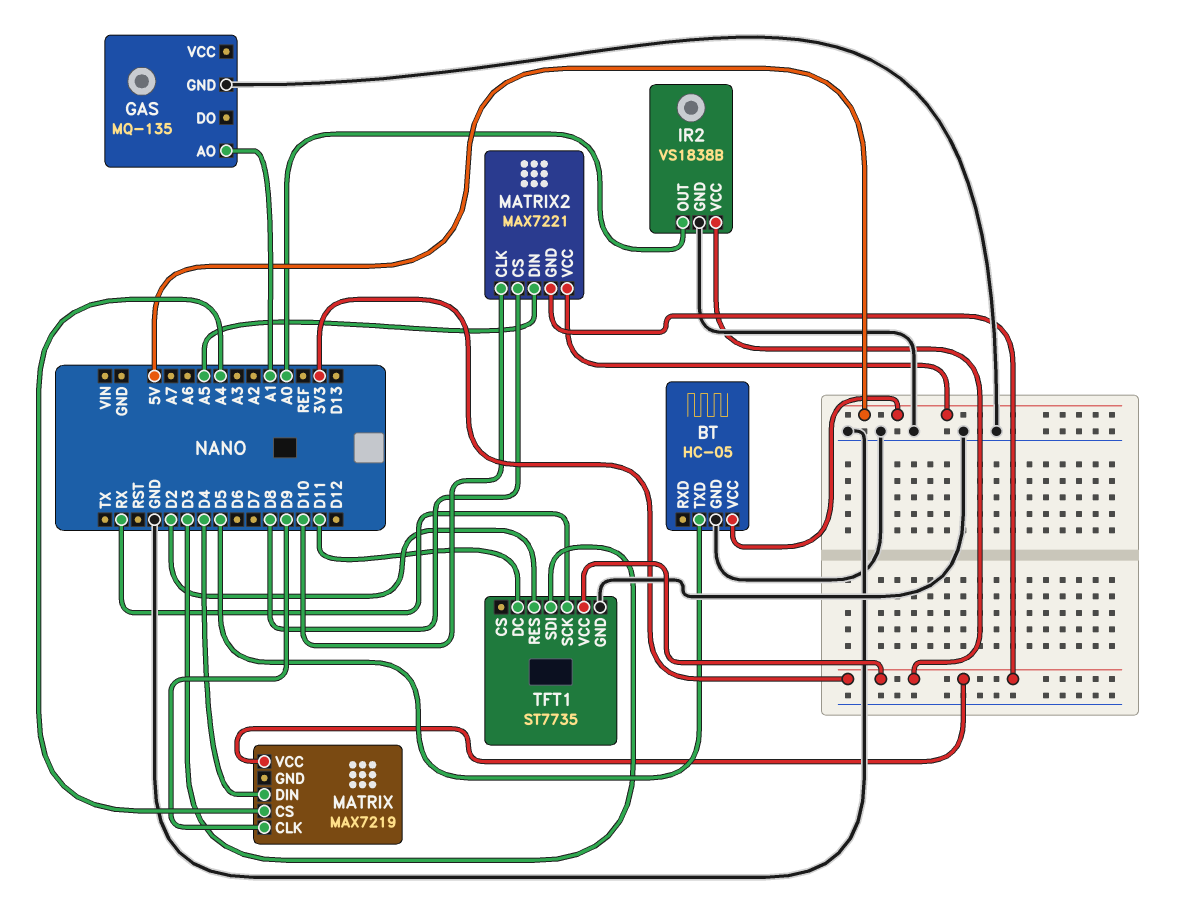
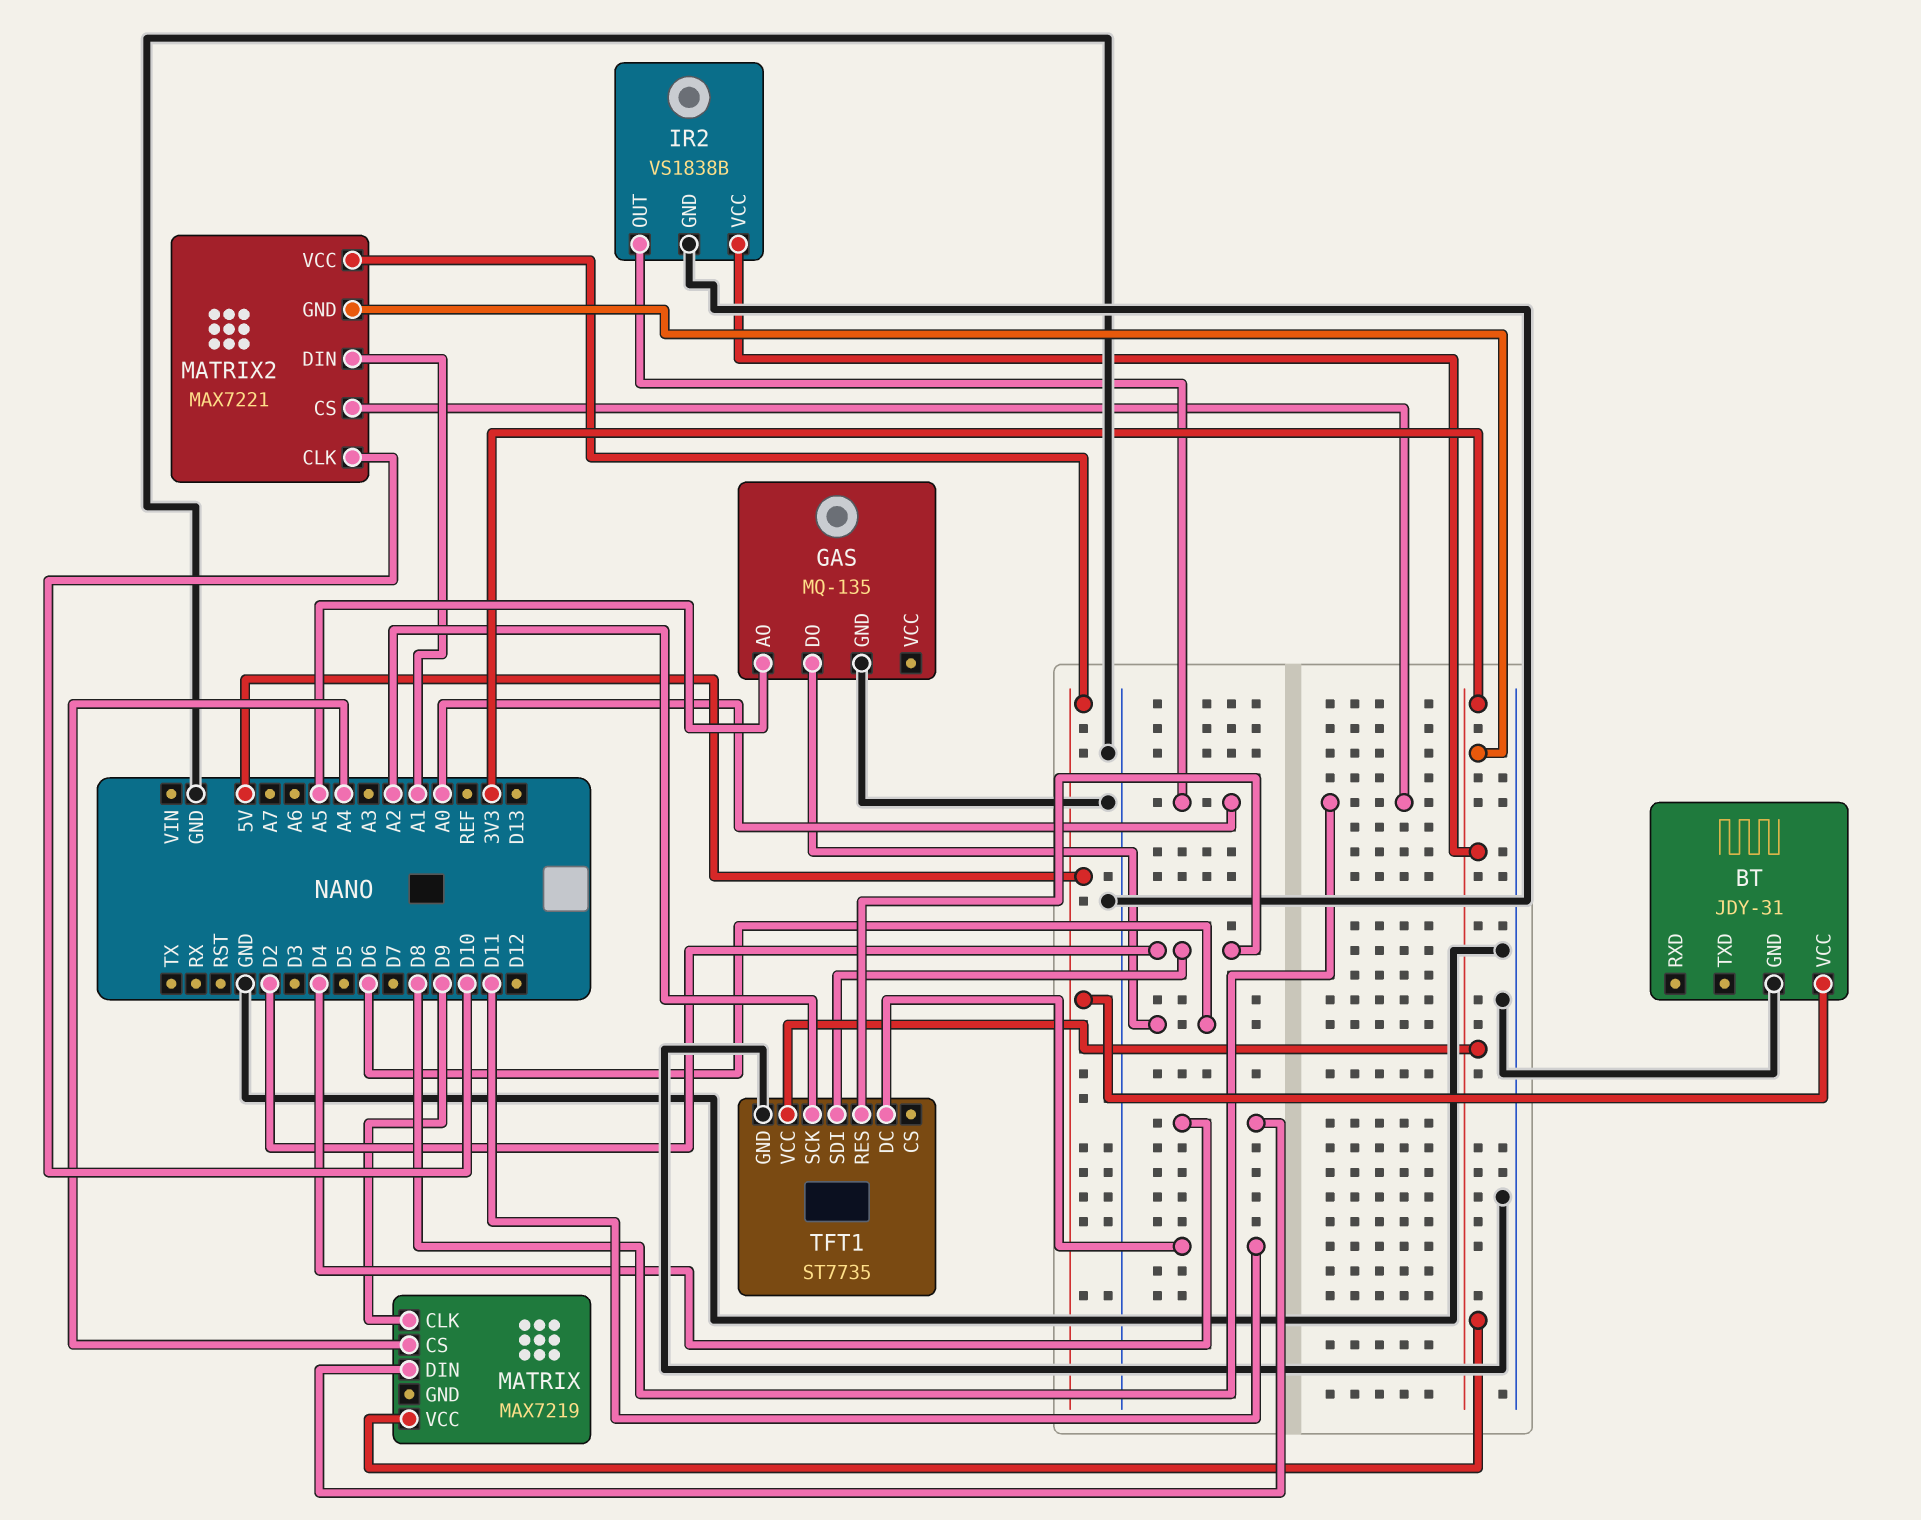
BT: HC-05 -> JDY-31
BT pin TXD: D5 -> none
GAS pin AO: A1 -> A5
GAS pin DO: none -> D6
MATRIX2 pin DIN: A5 -> A1
TFT1 pin SCK: RX -> A2
TFT1 pin SDI: D3 -> D2

